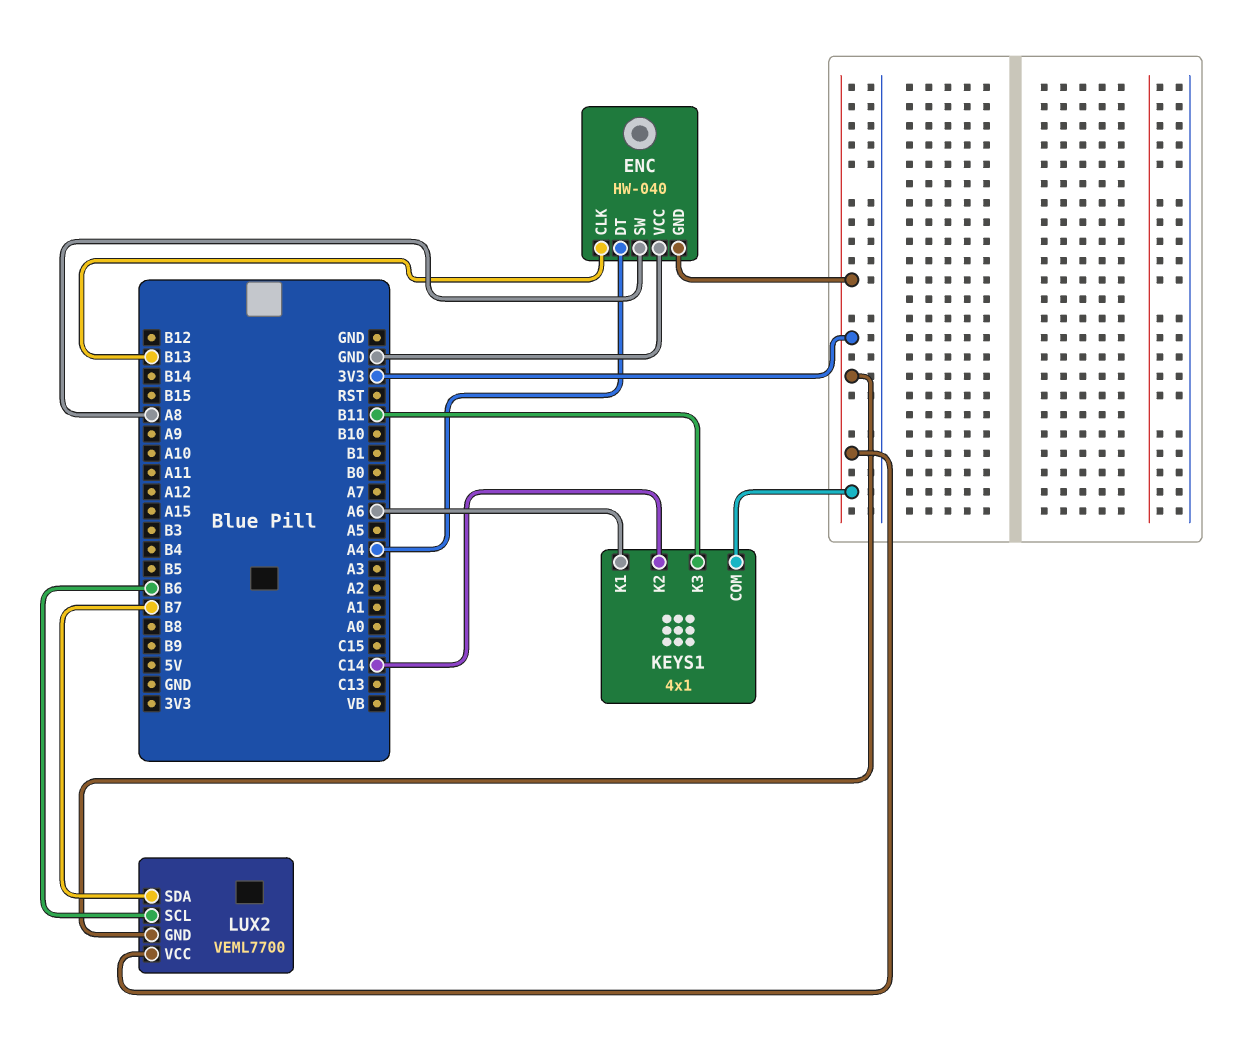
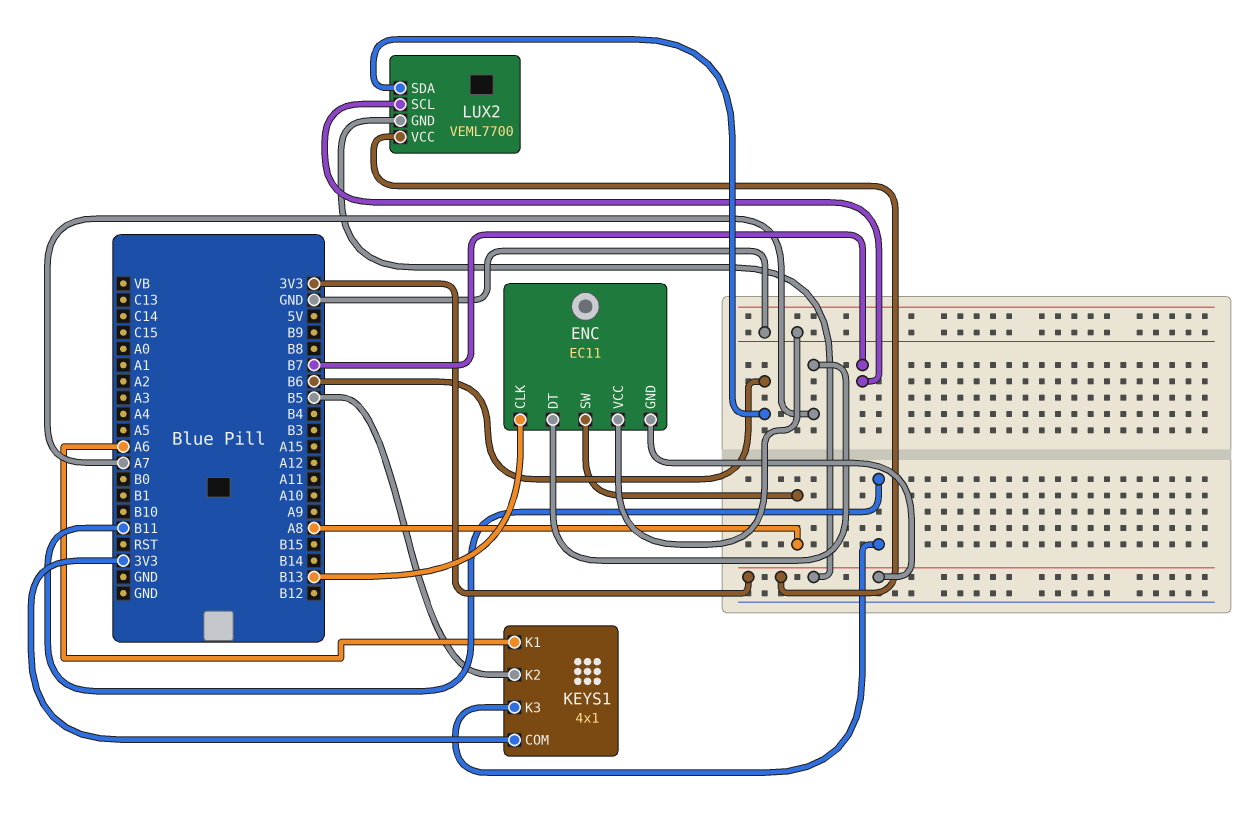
ENC: HW-040 -> EC11
ENC pin DT: A4 -> A7
KEYS1 pin K2: C14 -> B5
LUX2 pin SCL: B6 -> B7
LUX2 pin SDA: B7 -> B6

